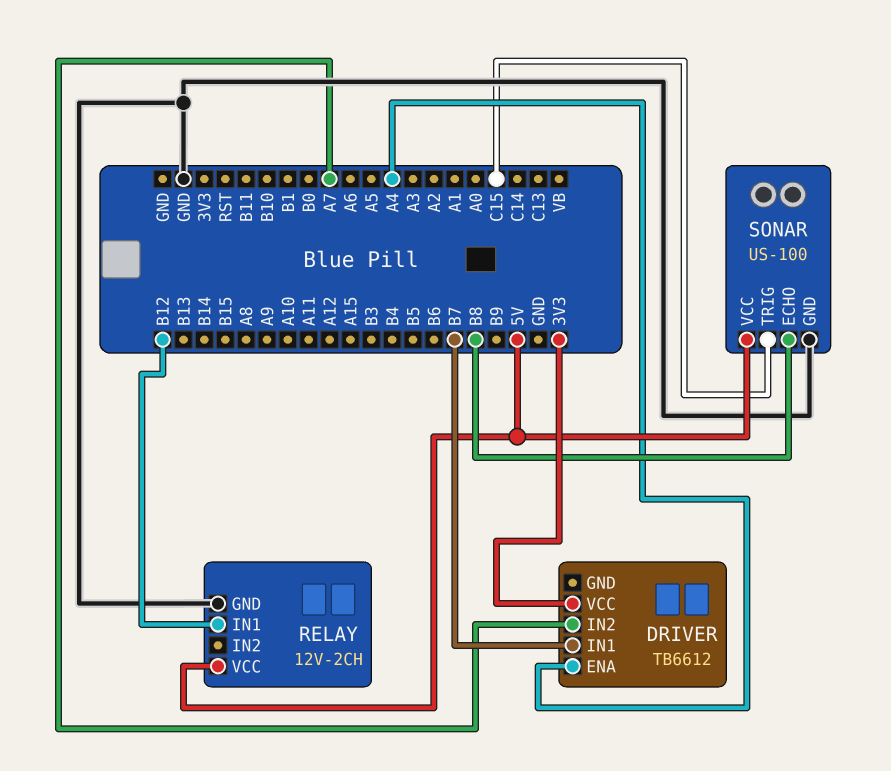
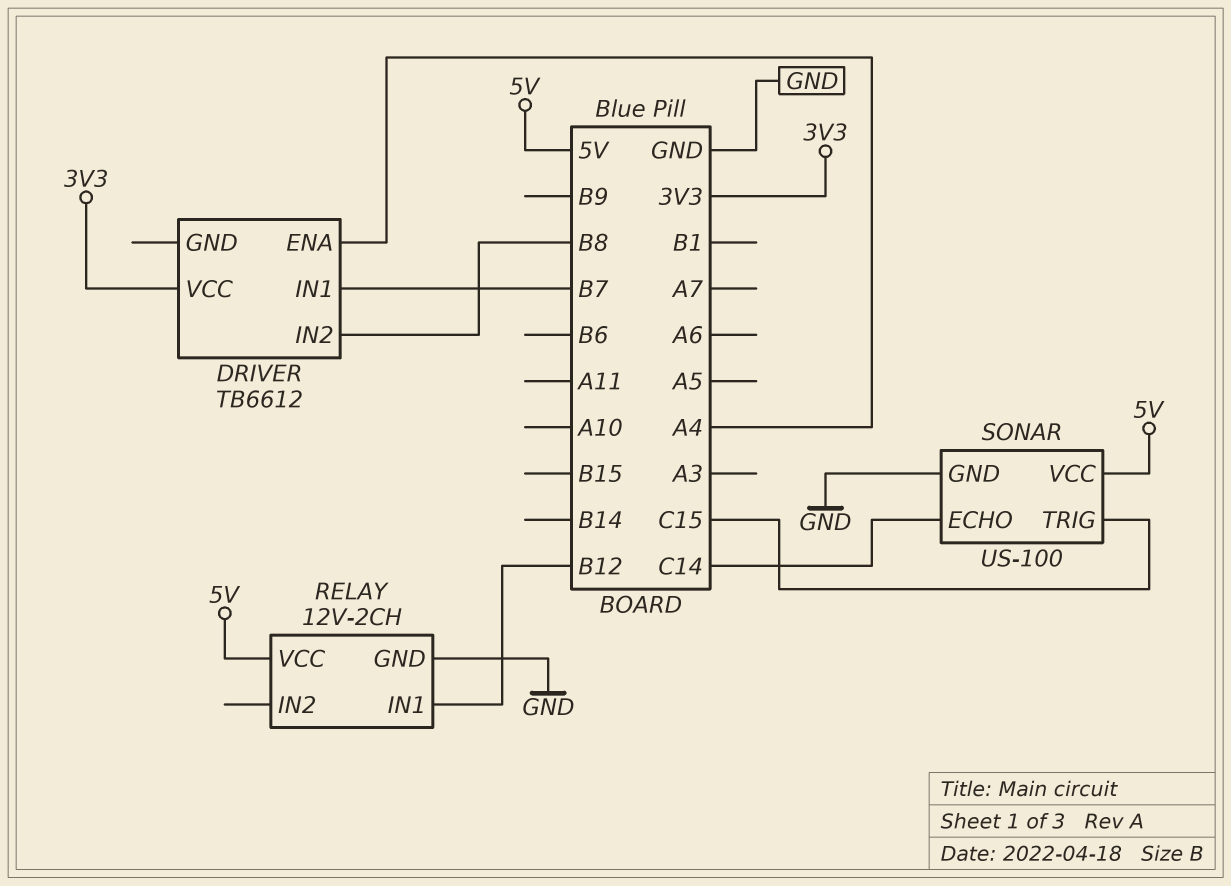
DRIVER pin IN2: A7 -> B8
SONAR pin ECHO: B8 -> C14

